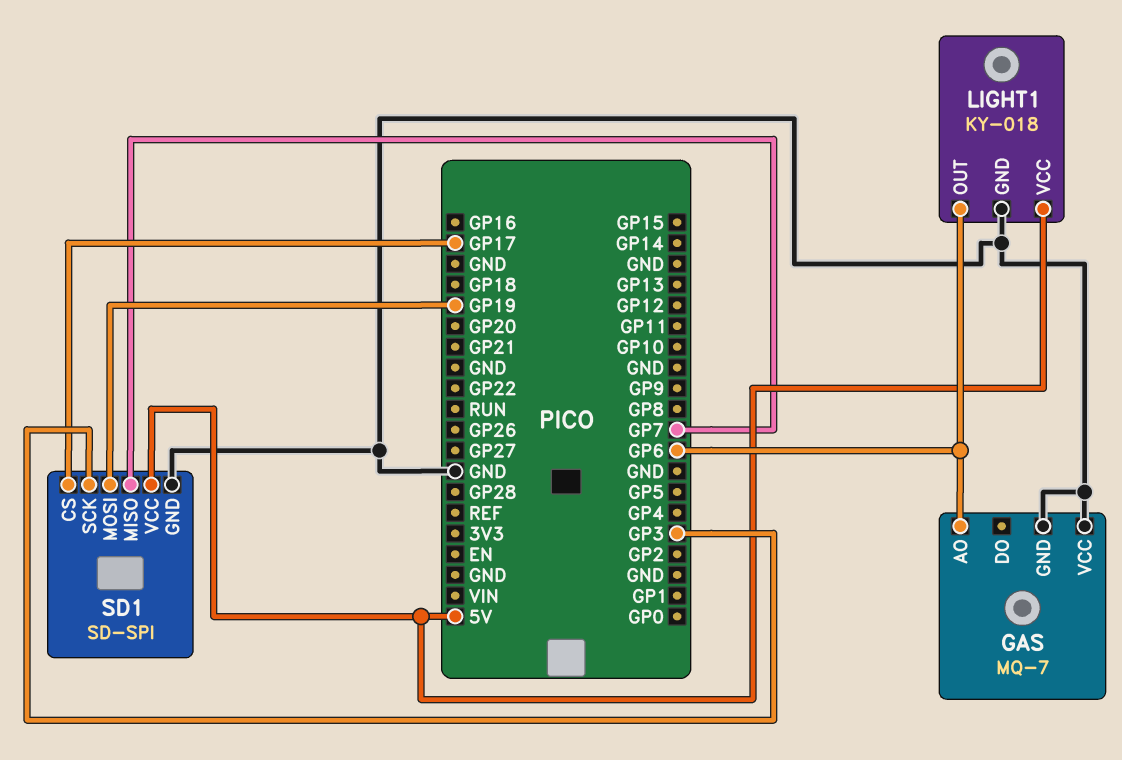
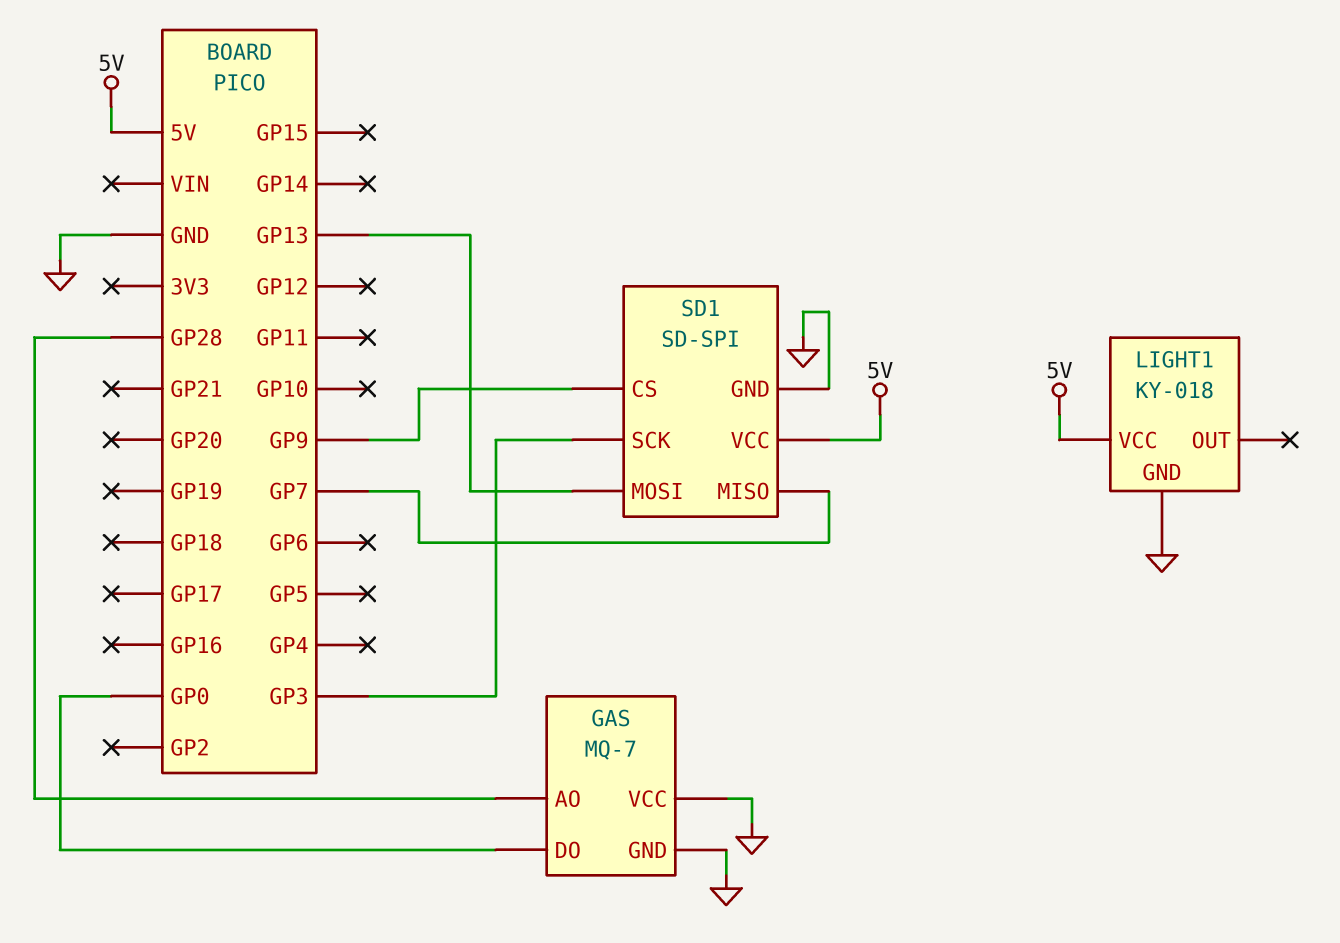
GAS pin AO: GP6 -> GP28
GAS pin DO: none -> GP0
LIGHT1 pin OUT: GP6 -> none
SD1 pin CS: GP17 -> GP9
SD1 pin MOSI: GP19 -> GP13

